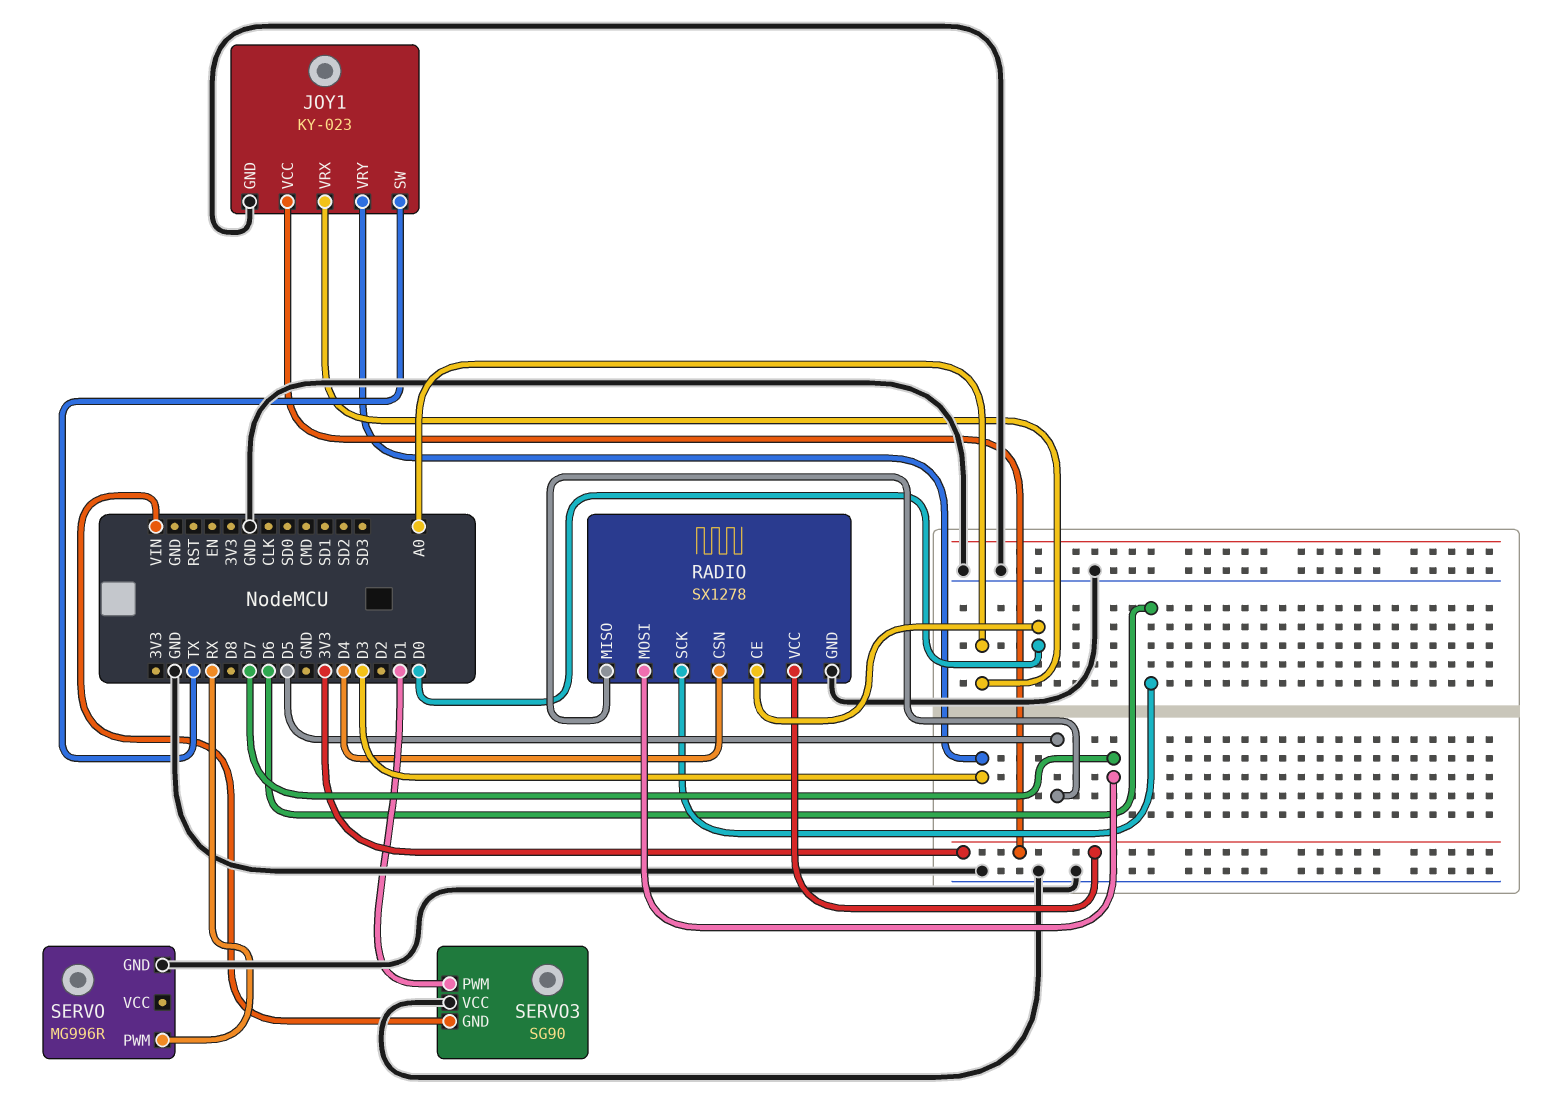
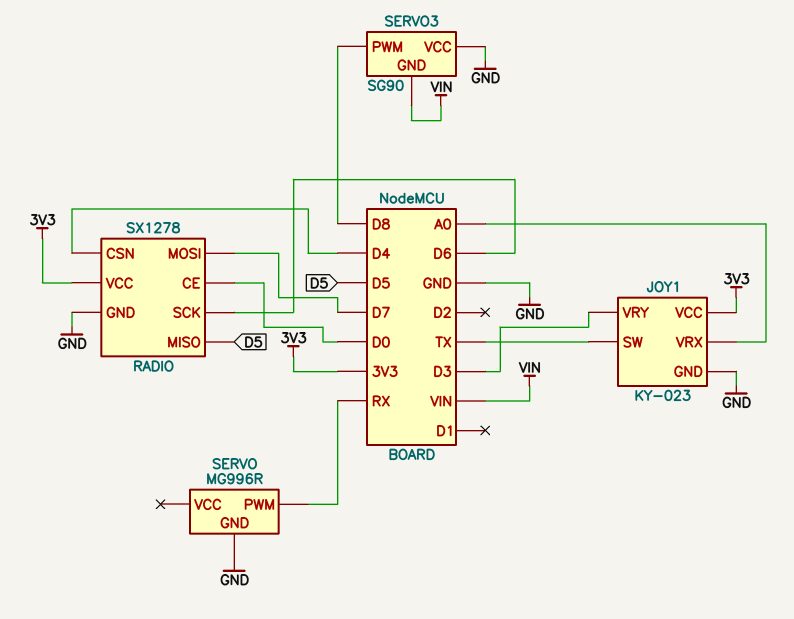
SERVO3 pin PWM: D1 -> D8

